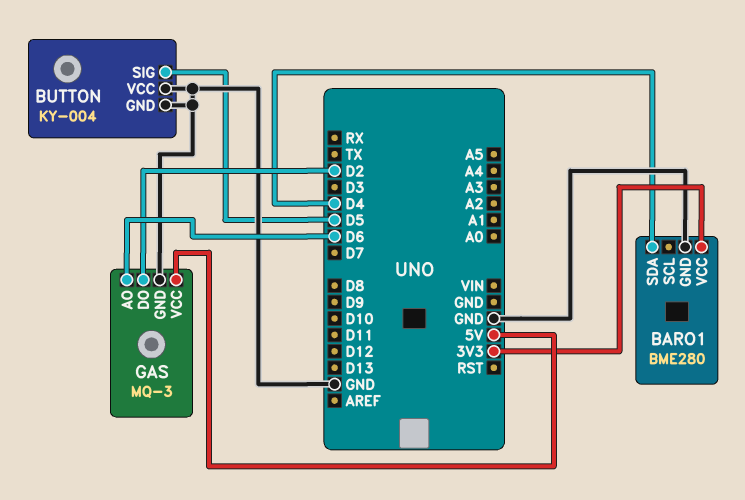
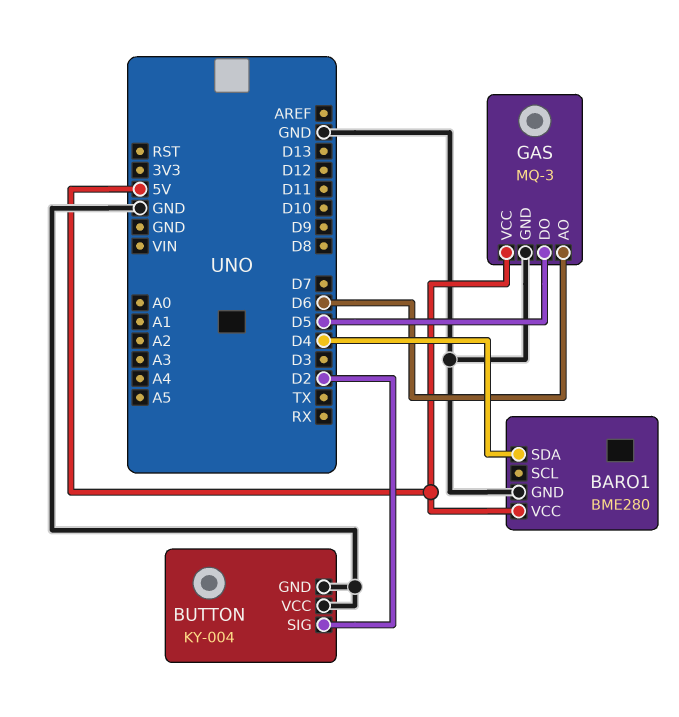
BARO1 pin VCC: 3V3 -> 5V
BUTTON pin SIG: D5 -> D2
GAS pin DO: D2 -> D5

